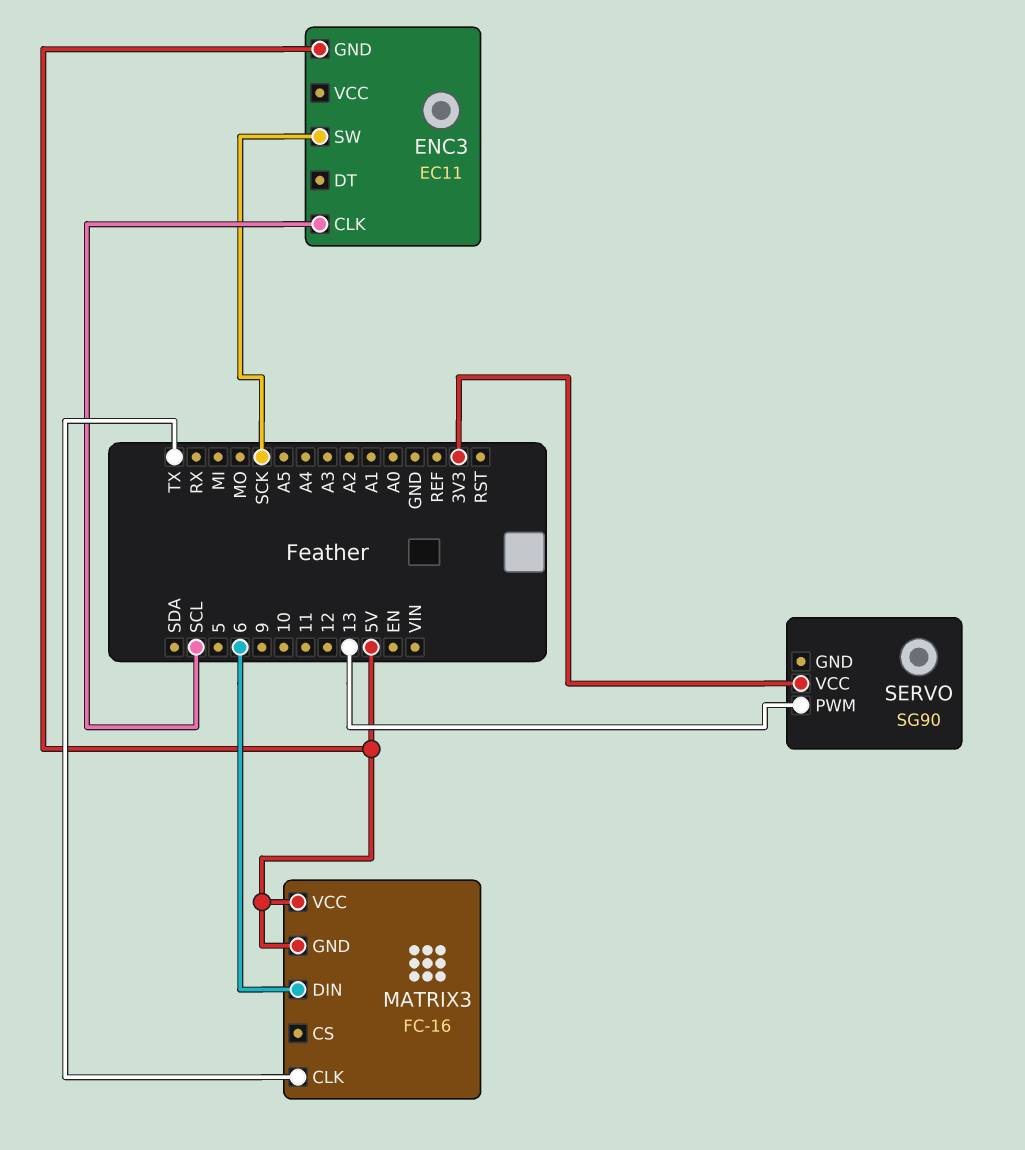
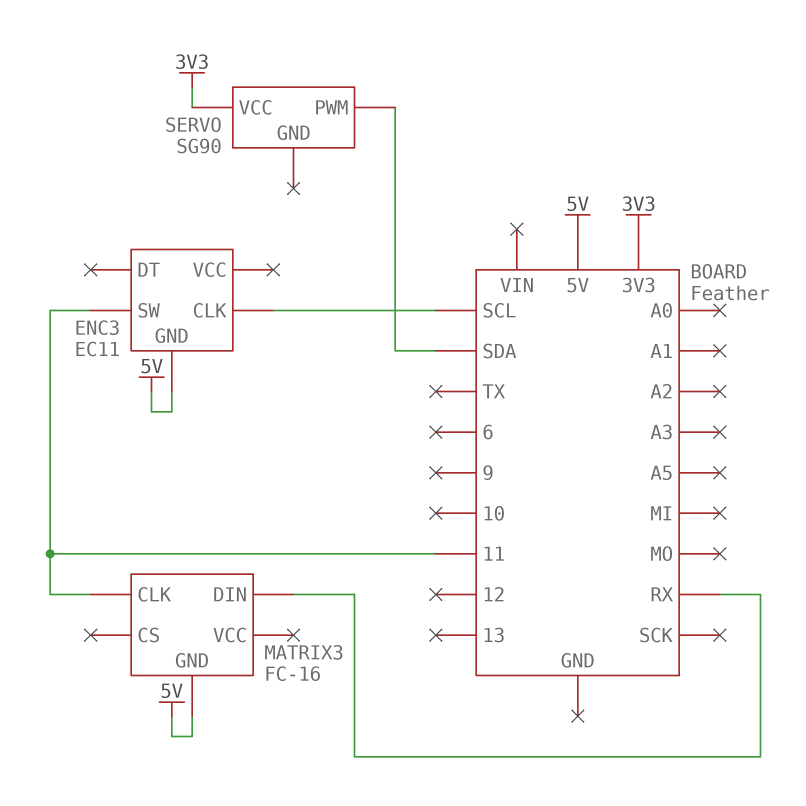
ENC3 pin SW: SCK -> 11
MATRIX3 pin CLK: TX -> 11
MATRIX3 pin DIN: 6 -> RX
MATRIX3 pin VCC: 5V -> none
SERVO pin PWM: 13 -> SDA

